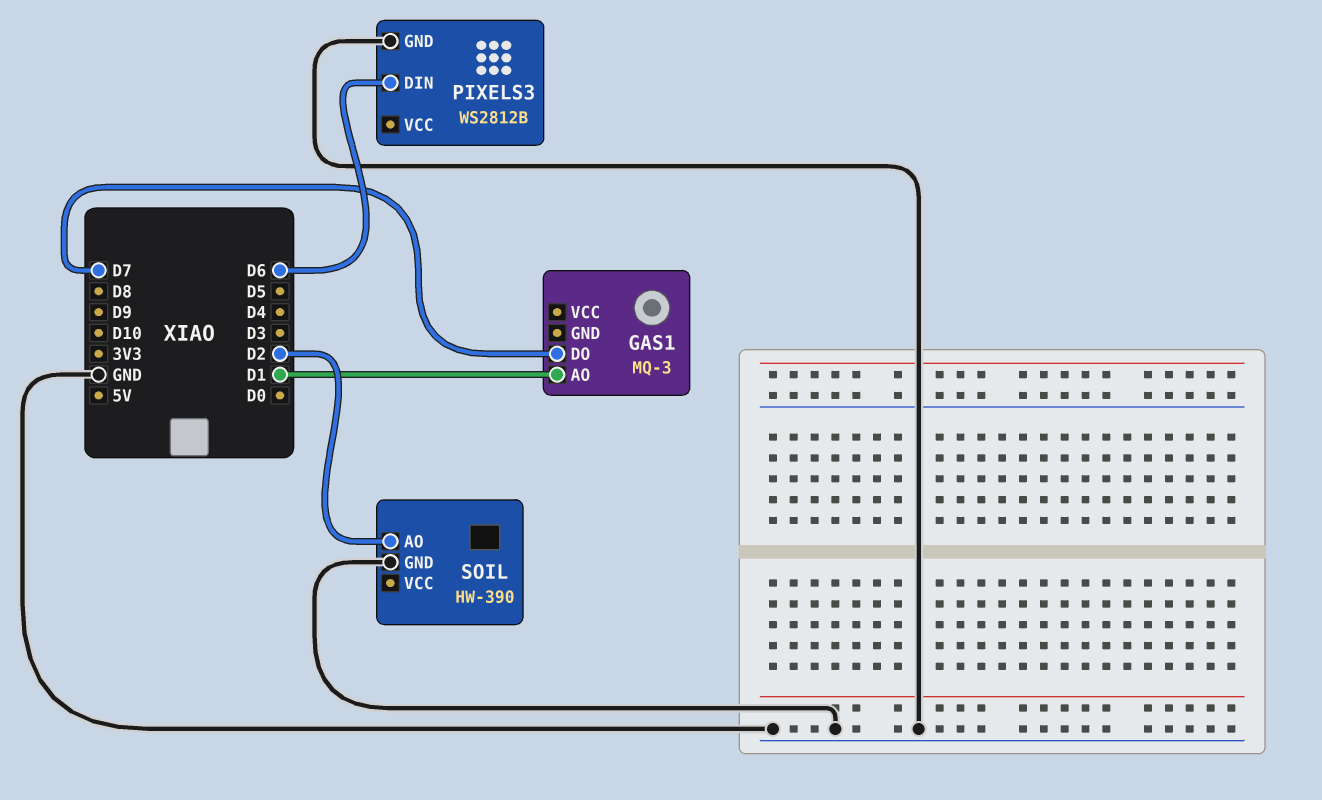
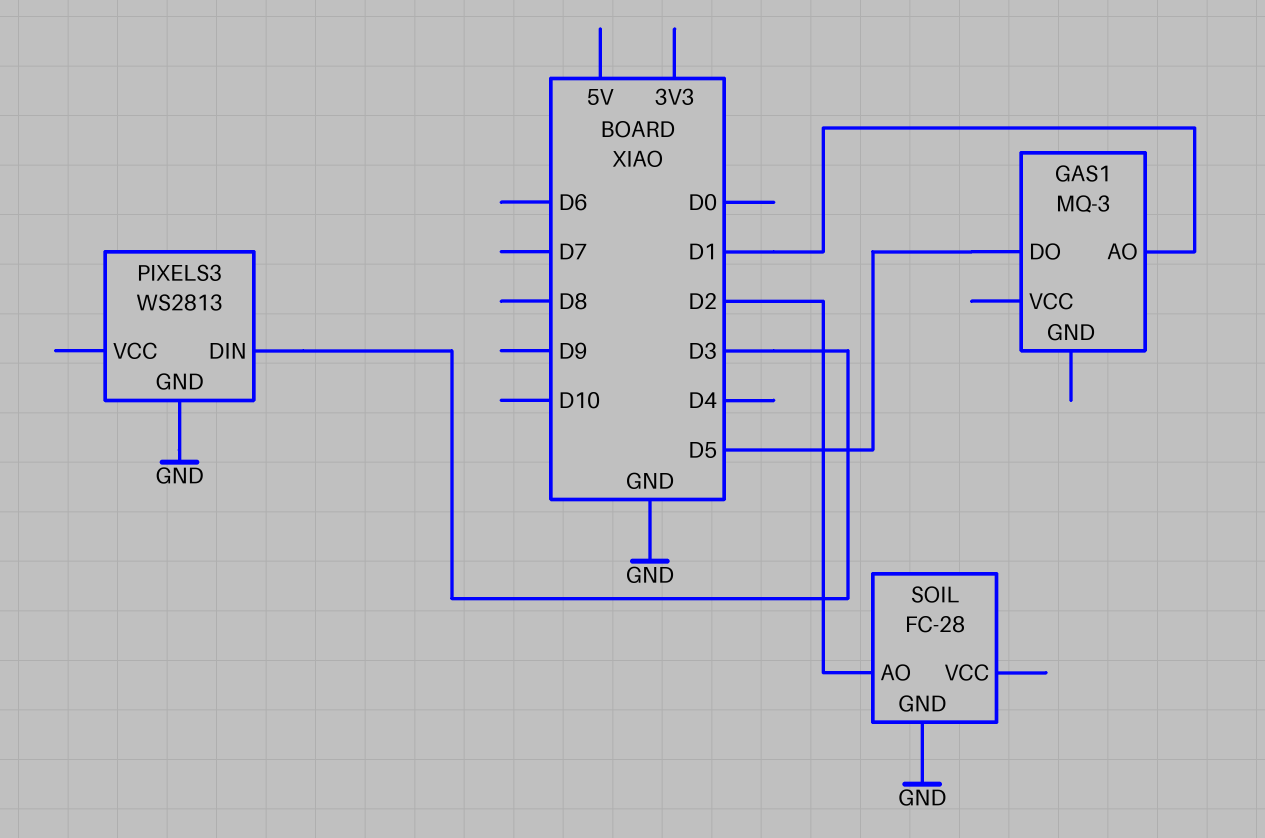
GAS1 pin DO: D7 -> D5
PIXELS3: WS2812B -> WS2813
PIXELS3 pin DIN: D6 -> D3
SOIL: HW-390 -> FC-28

